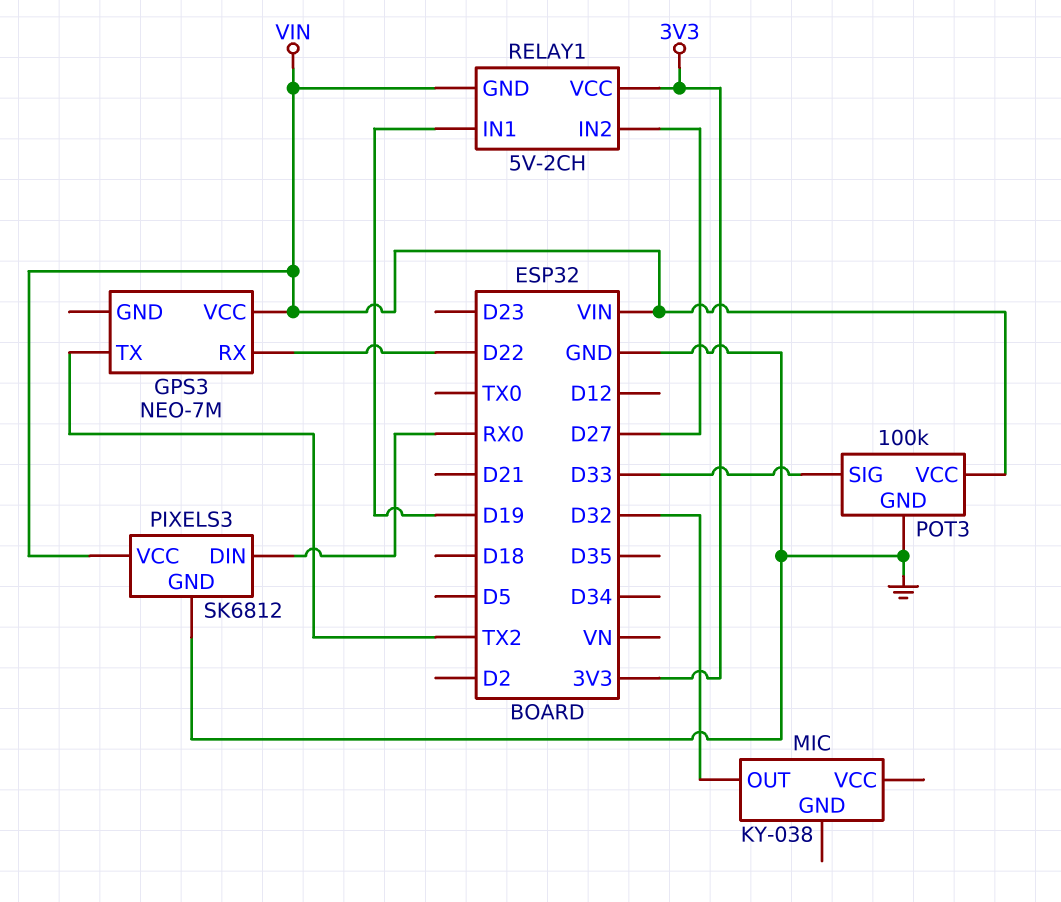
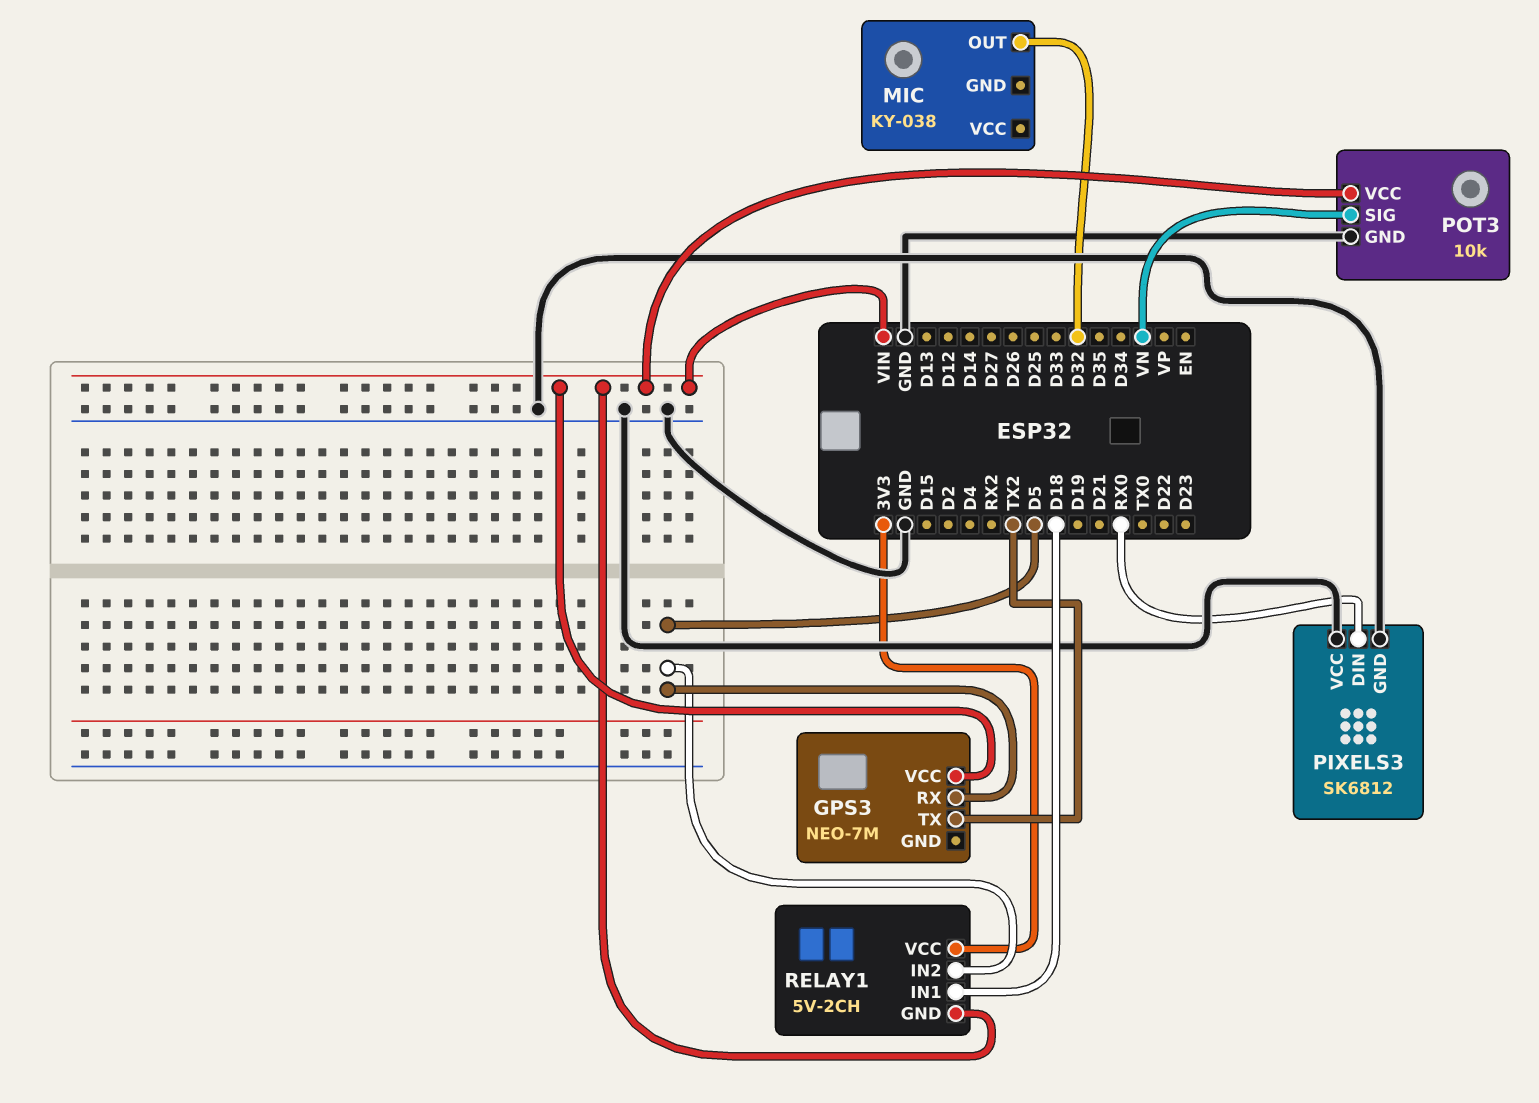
GPS3 pin RX: D22 -> D5
PIXELS3 pin VCC: VIN -> GND
POT3: 100k -> 10k
POT3 pin SIG: D33 -> VN
RELAY1 pin IN1: D19 -> D18
RELAY1 pin IN2: D27 -> D5

